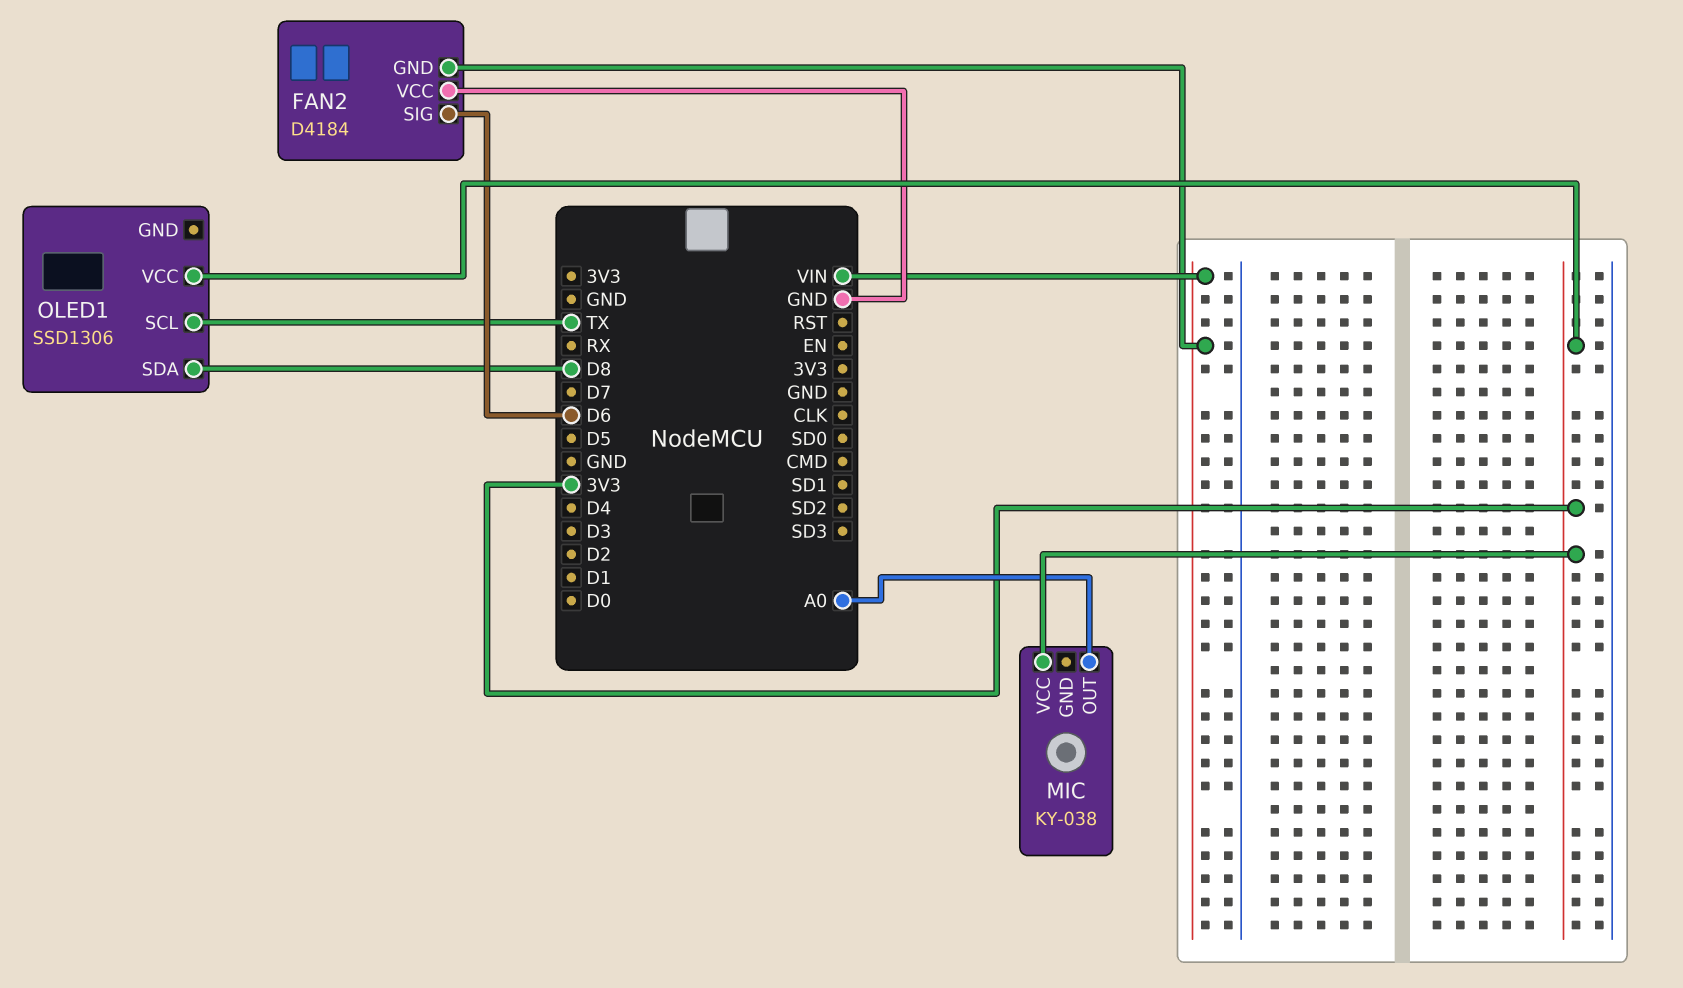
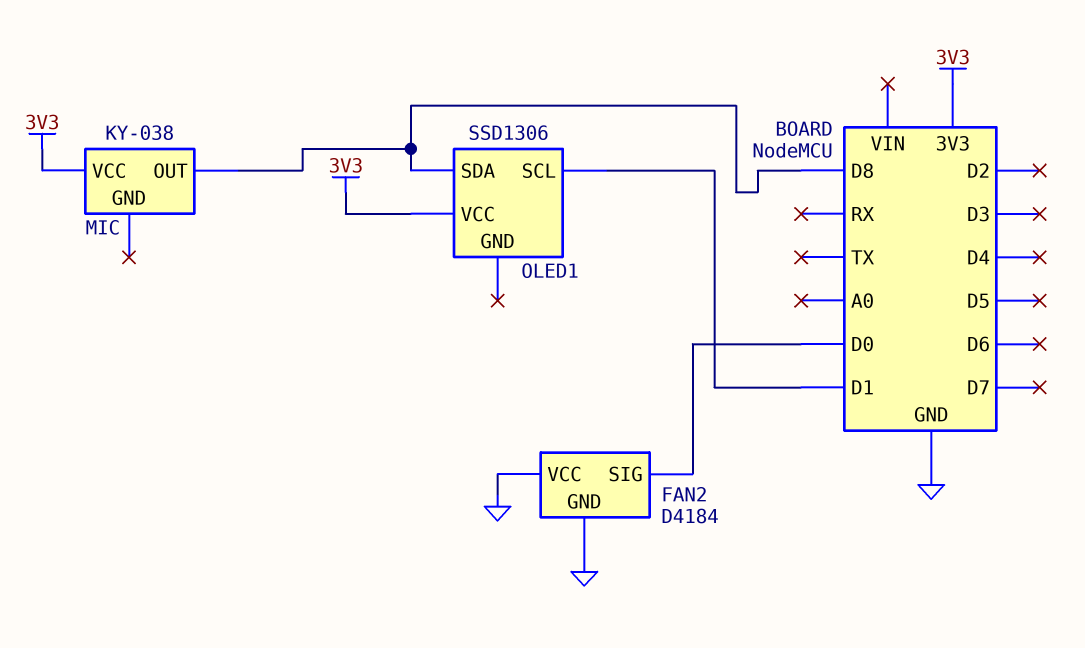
FAN2 pin GND: VIN -> GND
FAN2 pin SIG: D6 -> D0
MIC pin OUT: A0 -> D8
OLED1 pin SCL: TX -> D1

